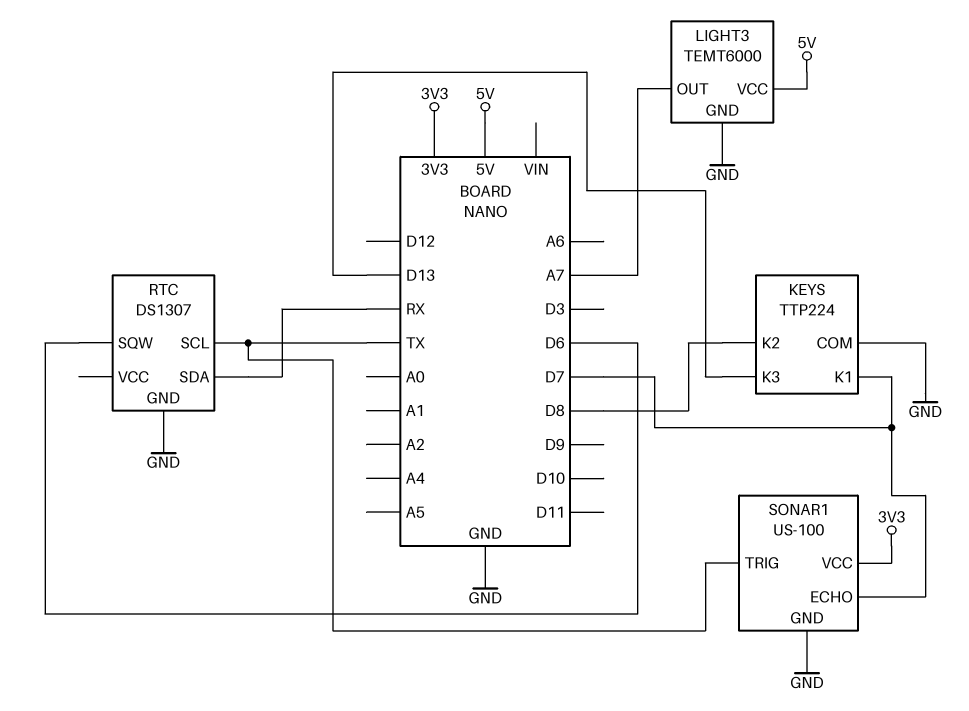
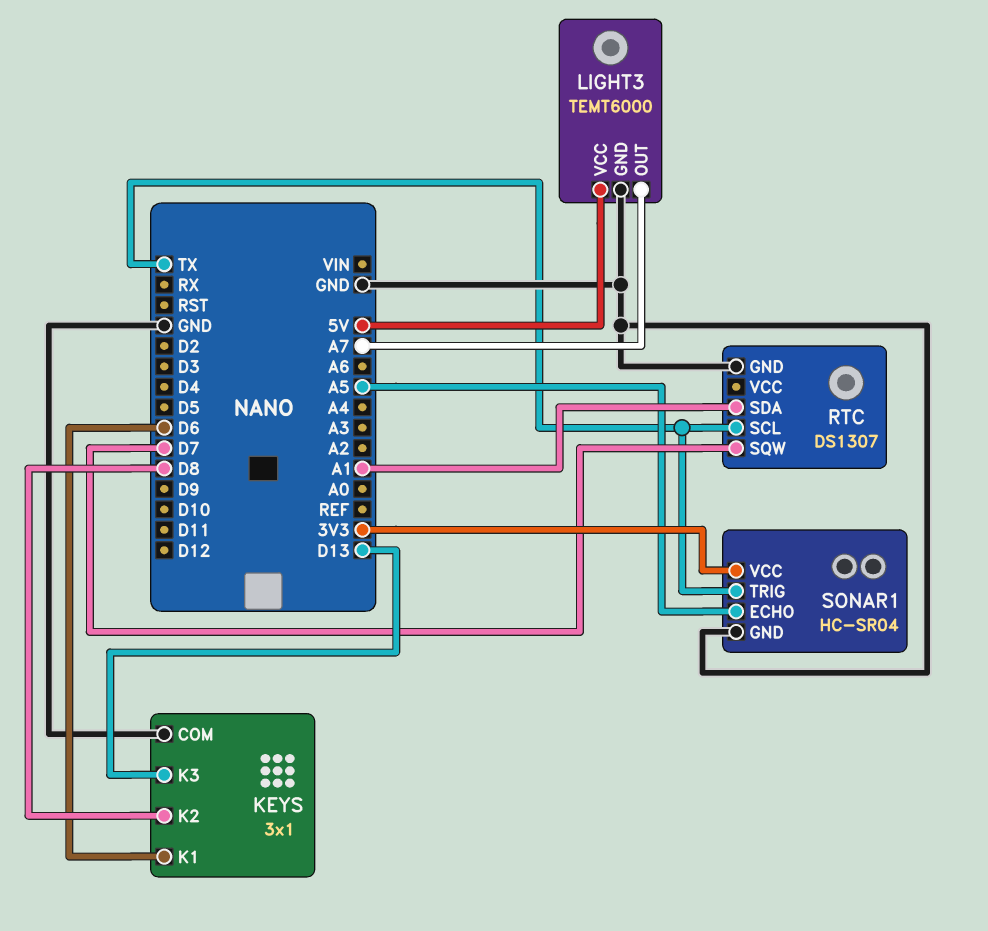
KEYS: TTP224 -> 3x1
KEYS pin K1: D7 -> D6
RTC pin SDA: RX -> A1
RTC pin SQW: D6 -> D7
SONAR1: US-100 -> HC-SR04
SONAR1 pin ECHO: D7 -> A5

